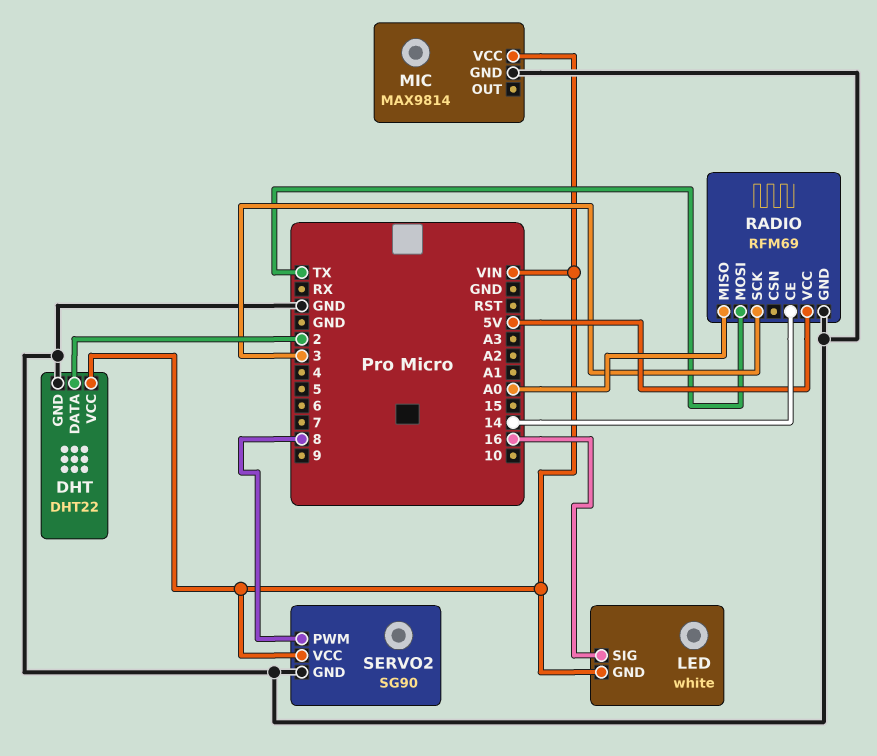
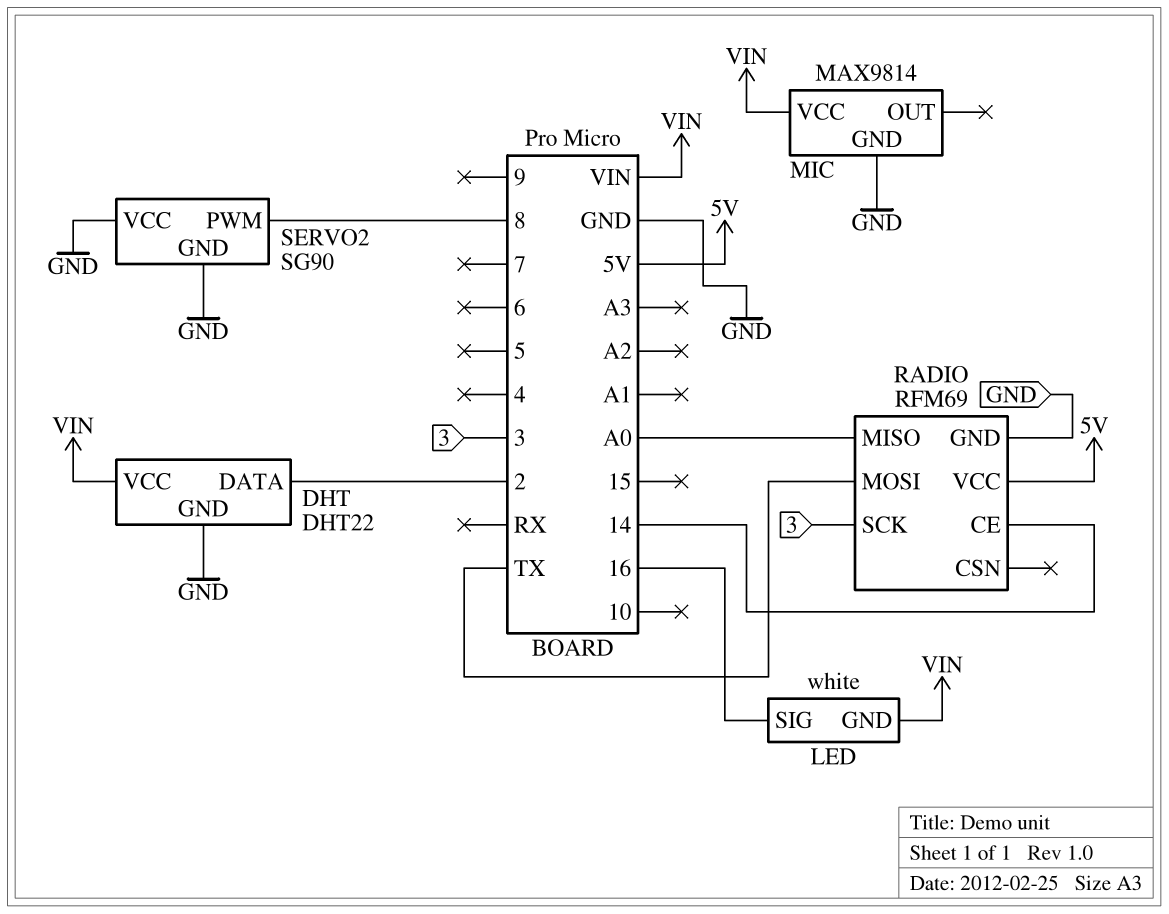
SERVO2 pin VCC: VIN -> GND

